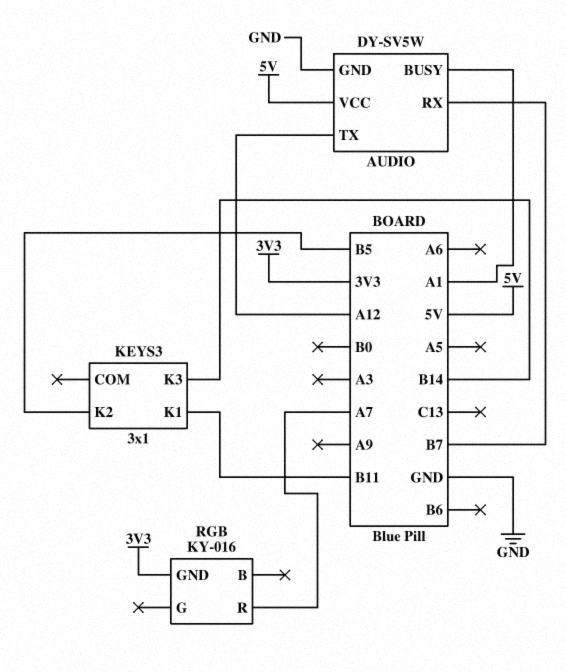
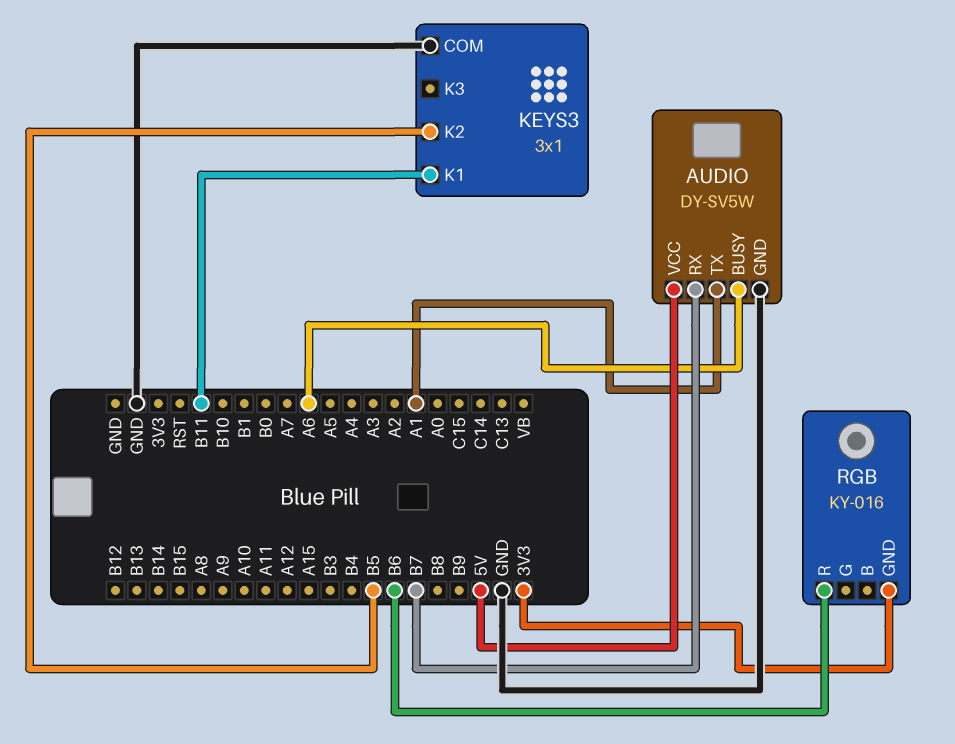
AUDIO pin BUSY: A1 -> A6
AUDIO pin TX: A12 -> A1
KEYS3 pin COM: none -> GND
KEYS3 pin K3: B14 -> none
RGB pin R: A7 -> B6

